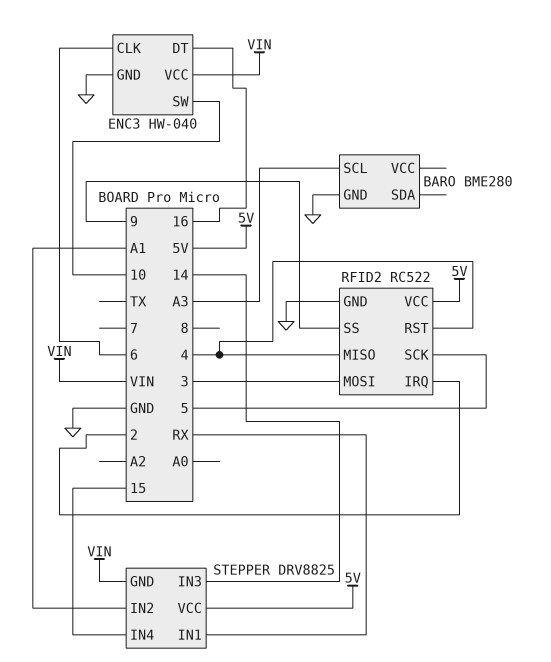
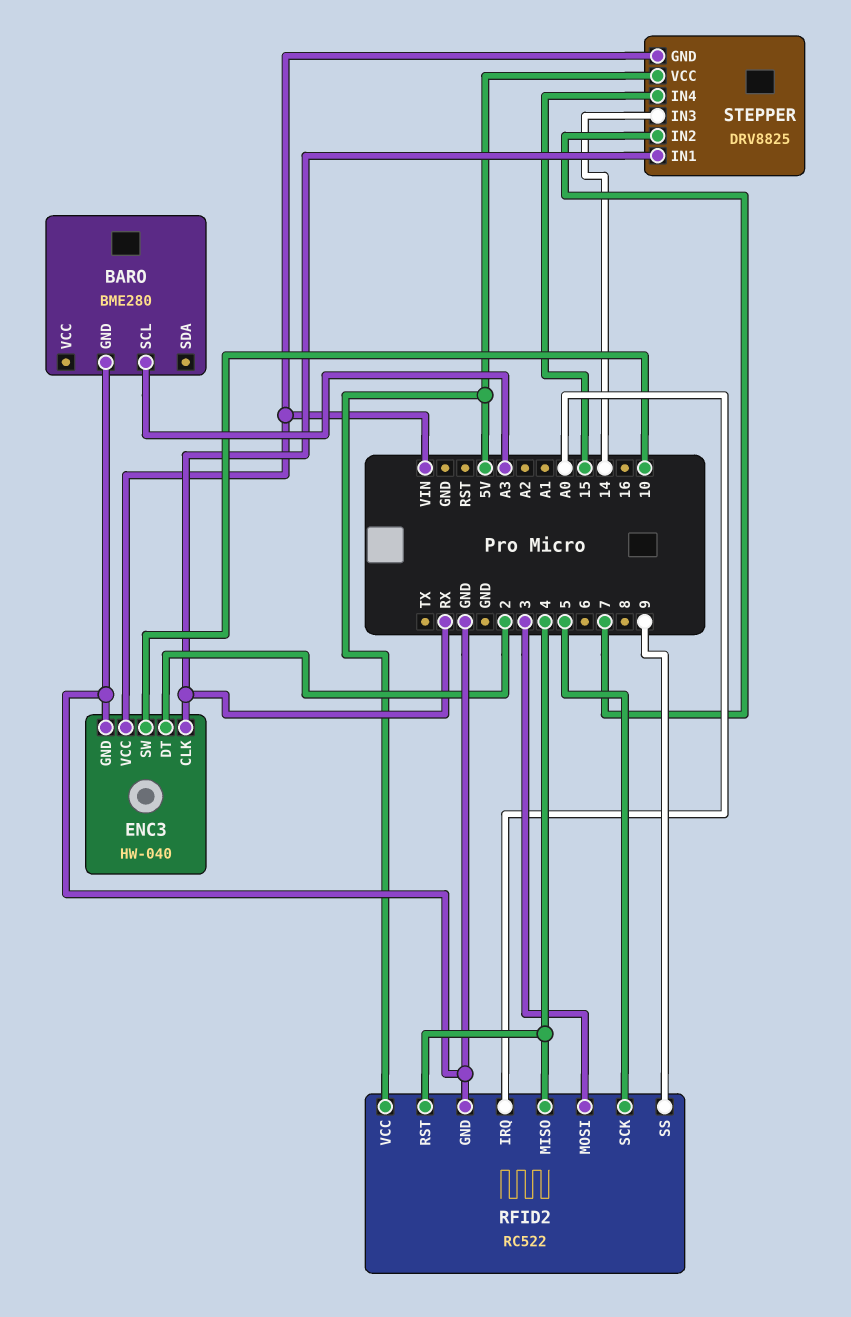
ENC3 pin CLK: 6 -> RX
ENC3 pin DT: 16 -> 2
RFID2 pin IRQ: 2 -> A0
STEPPER pin IN2: A1 -> 7

